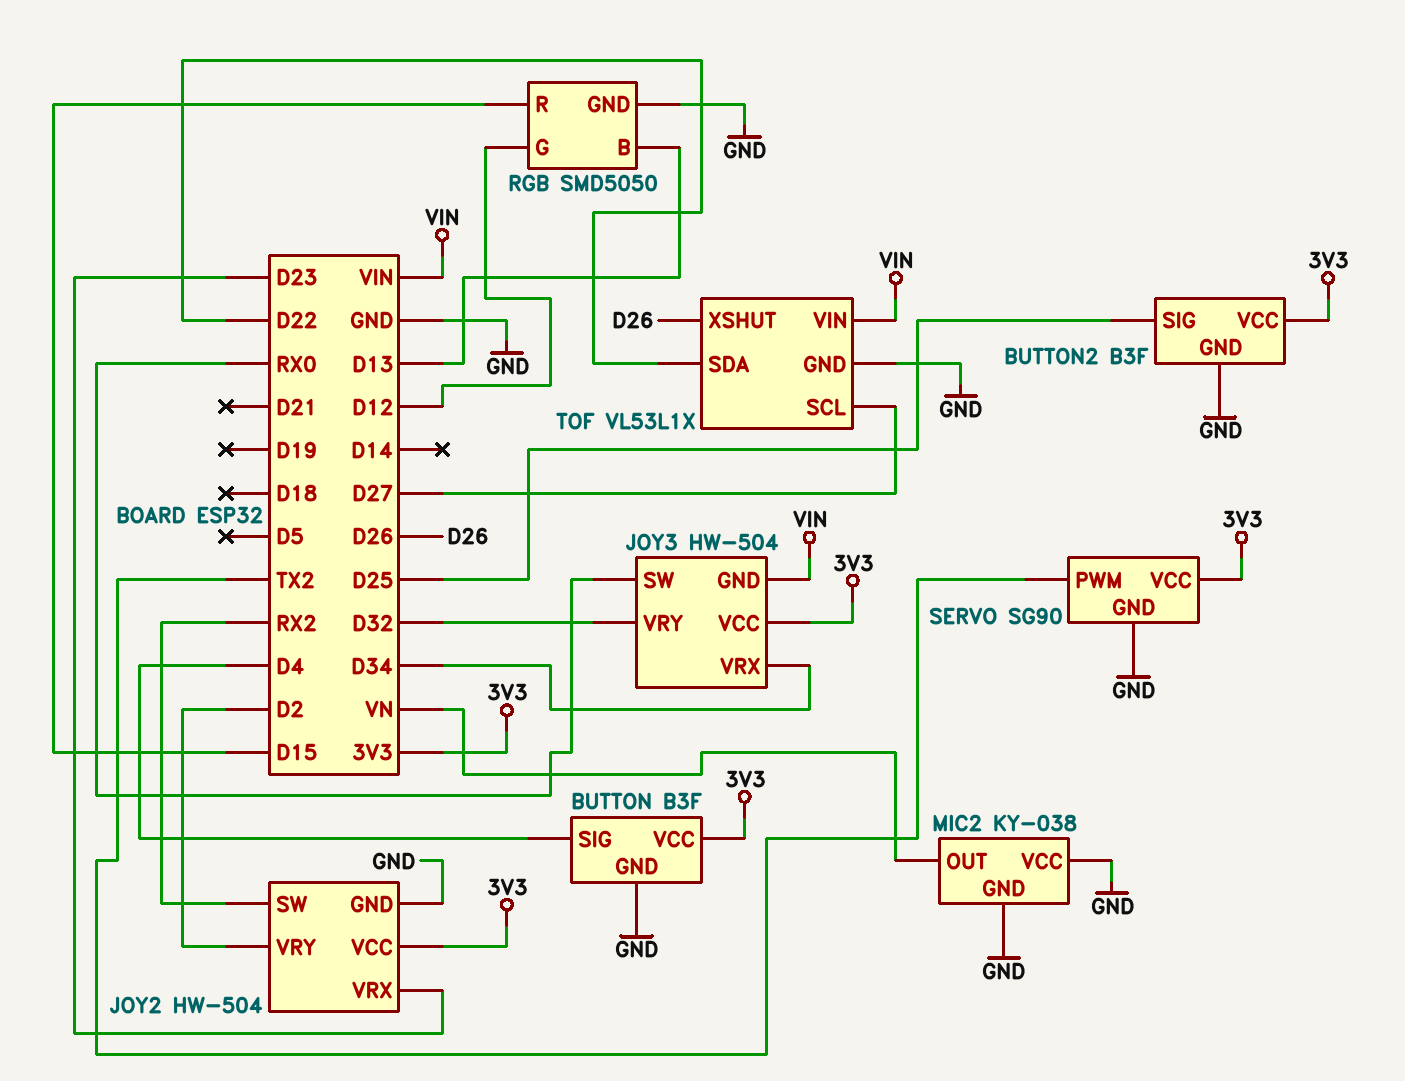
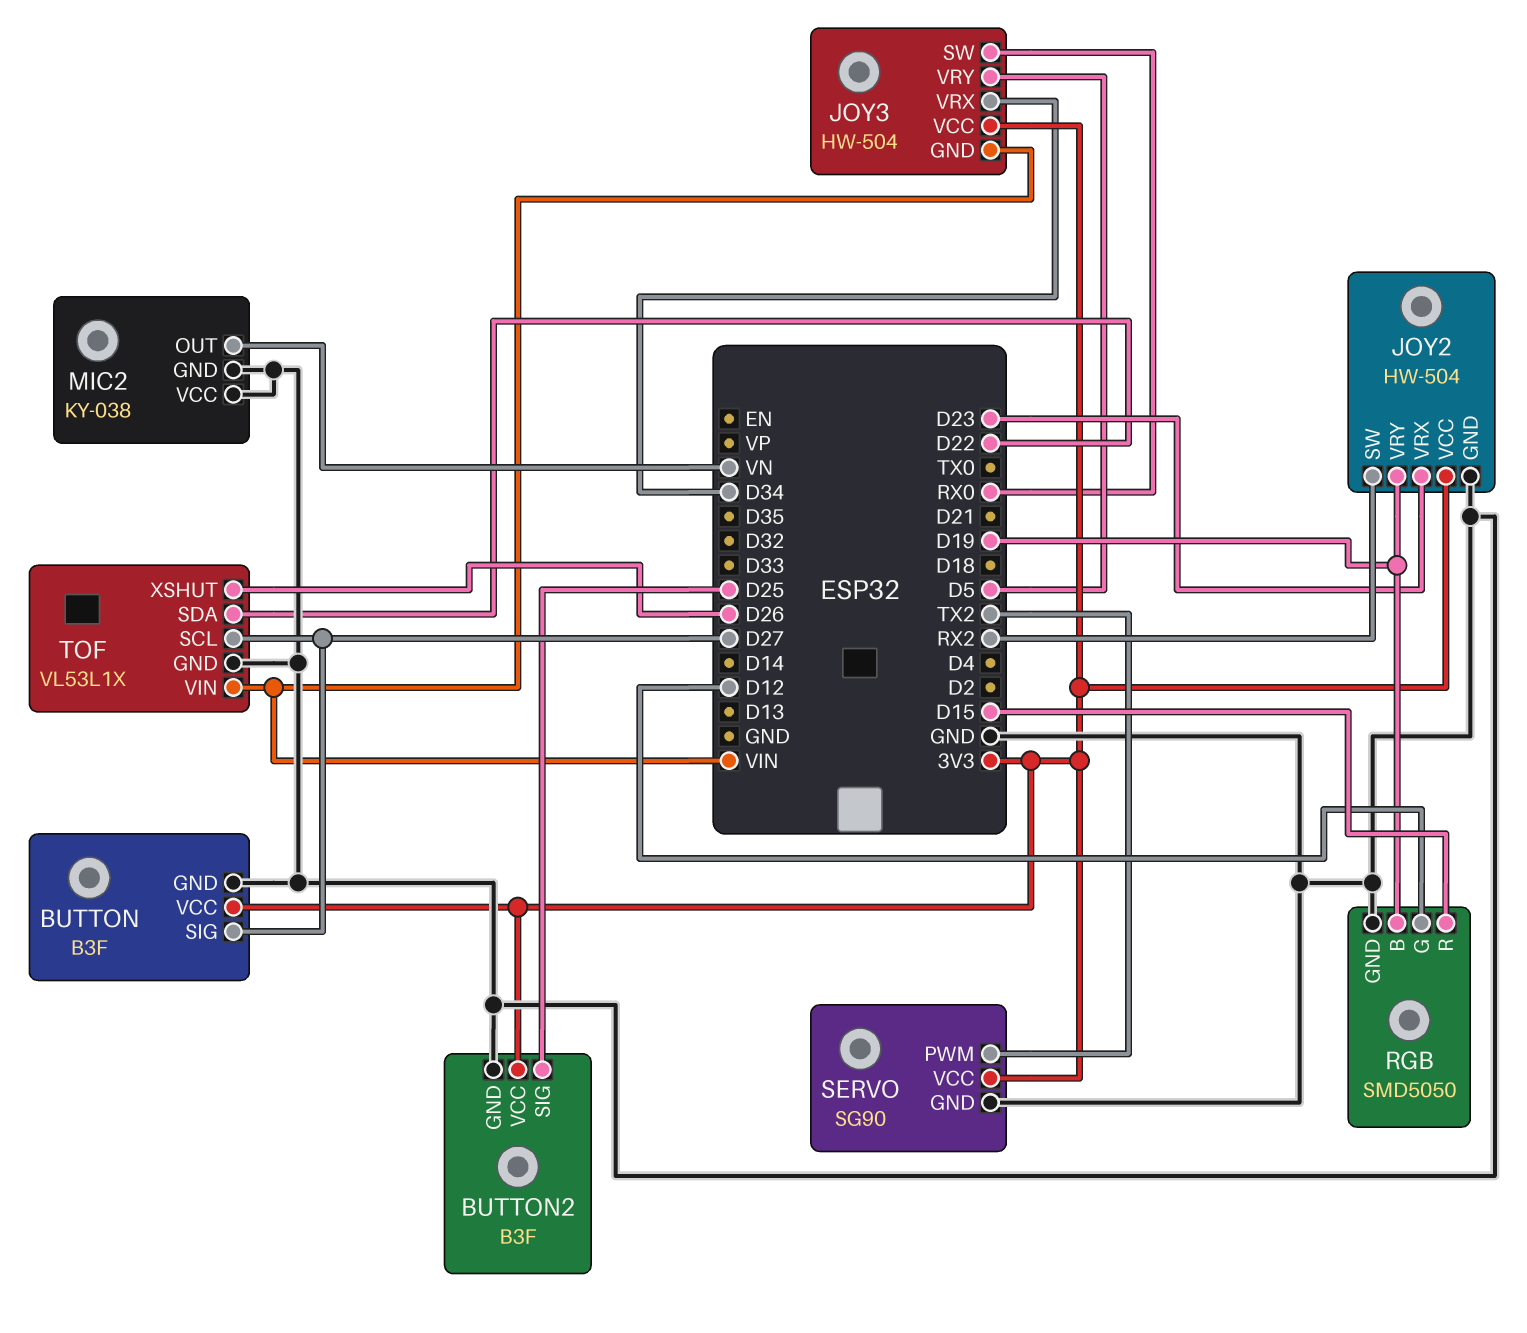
BUTTON pin SIG: D4 -> D27
JOY2 pin VRY: D2 -> D19
JOY3 pin VRY: D32 -> D5
RGB pin B: D13 -> D19

